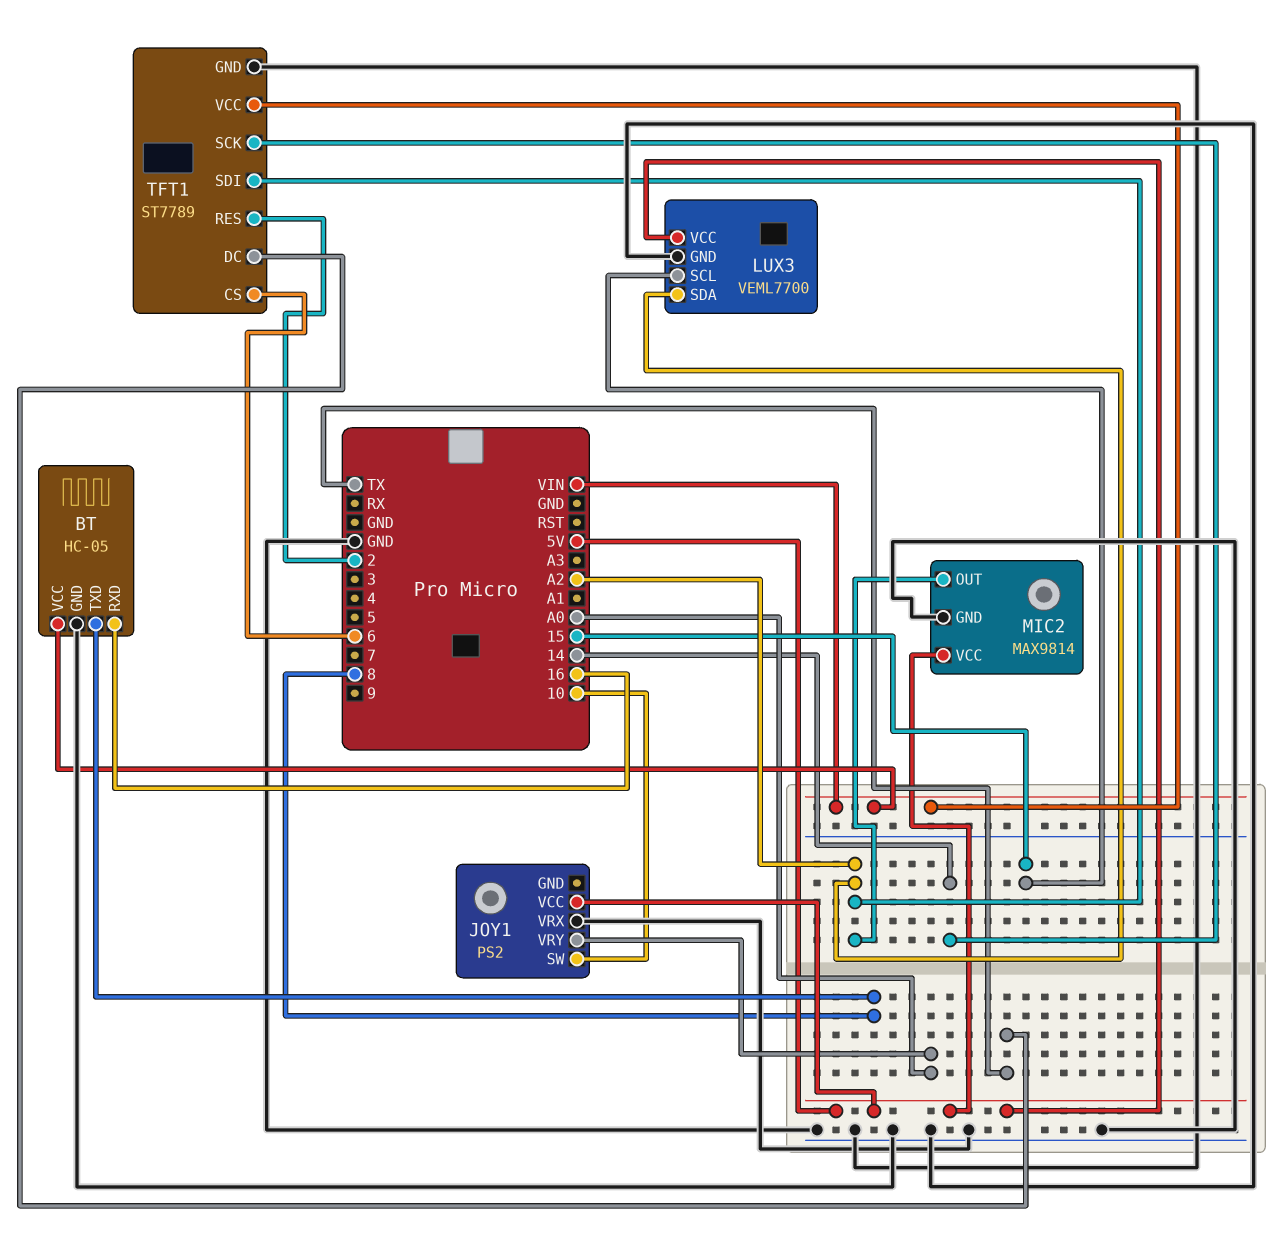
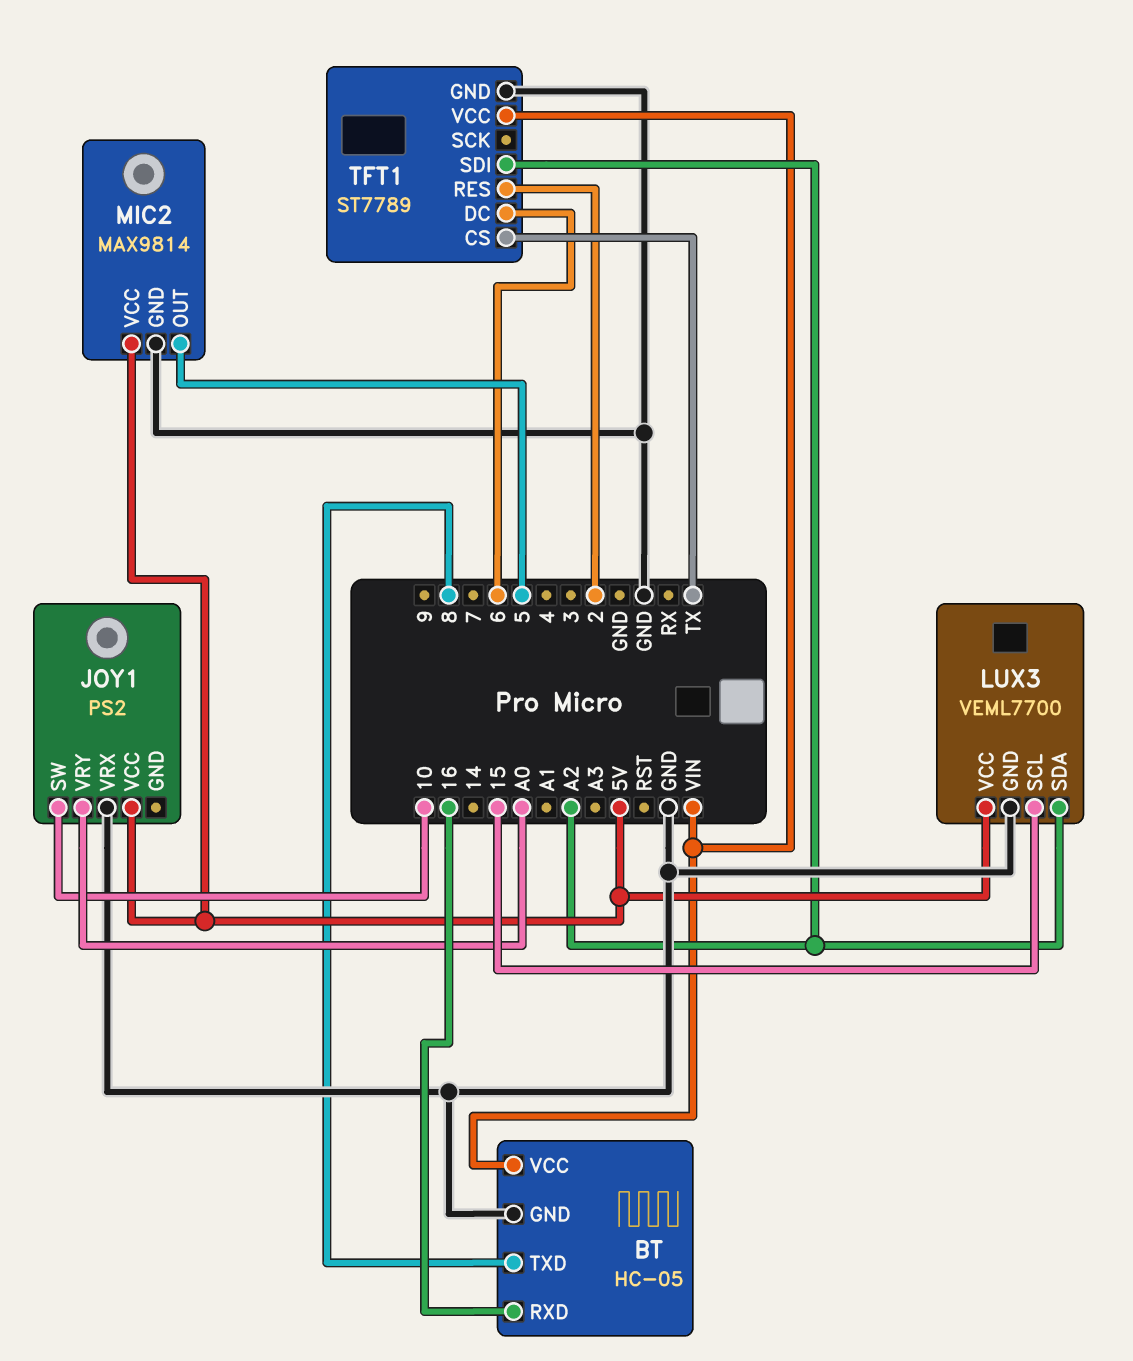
MIC2 pin OUT: A2 -> 5
TFT1 pin CS: 6 -> TX
TFT1 pin DC: TX -> 6
TFT1 pin SCK: 14 -> none

